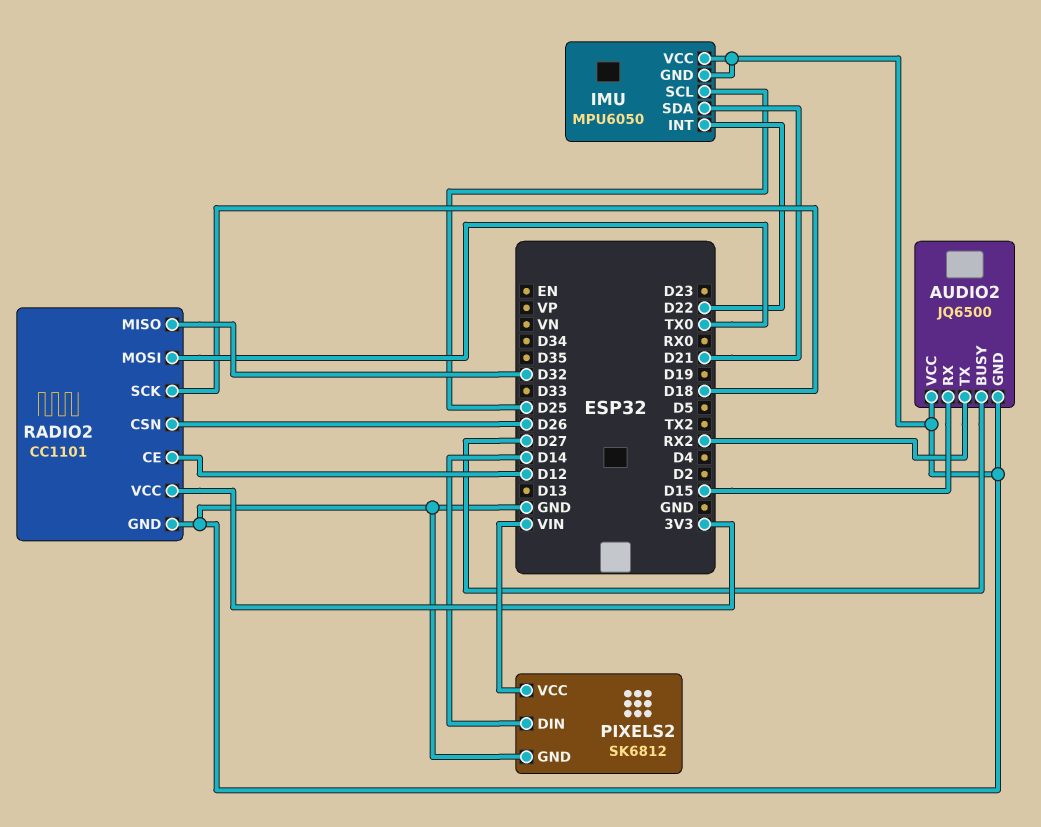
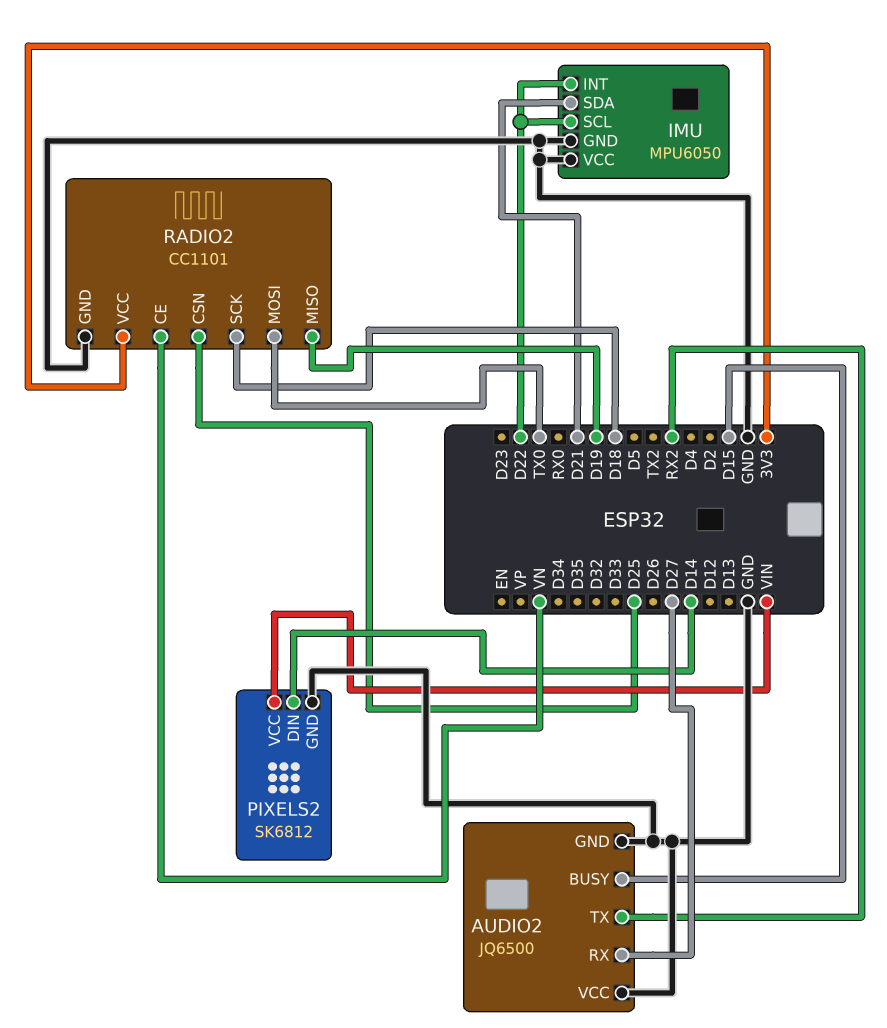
AUDIO2 pin BUSY: D27 -> D15
AUDIO2 pin RX: D15 -> D27
IMU pin SCL: D25 -> D22
RADIO2 pin CE: D12 -> VN
RADIO2 pin CSN: D26 -> D25
RADIO2 pin MISO: D32 -> D19

